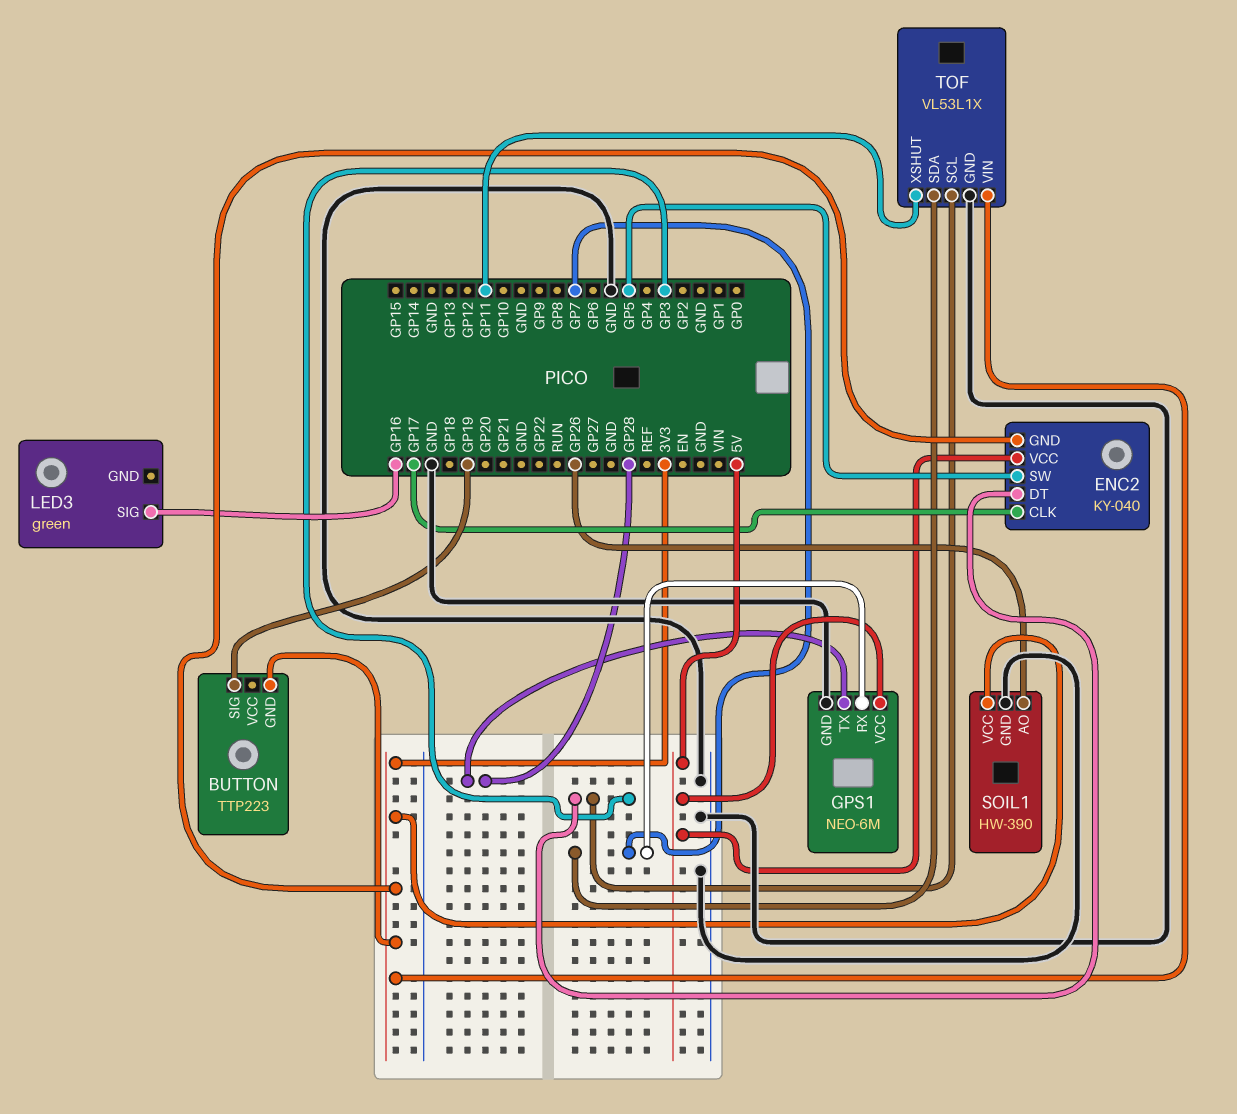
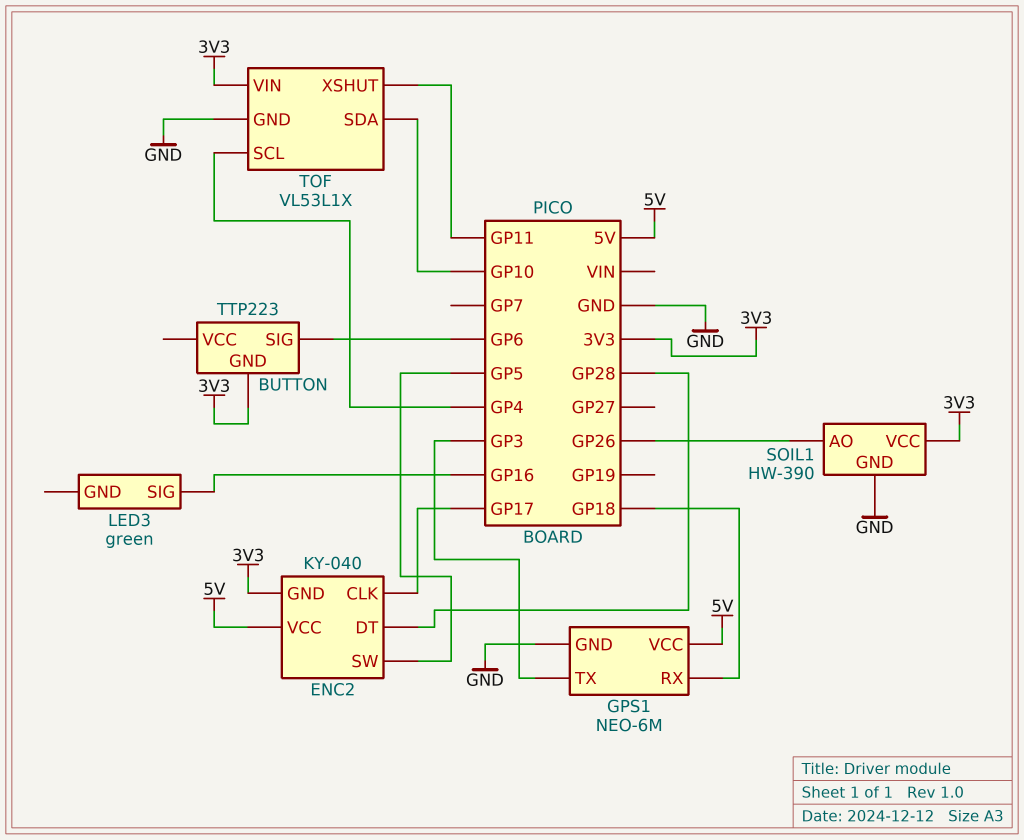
BUTTON pin SIG: GP19 -> GP6
ENC2 pin DT: GP3 -> GP28
GPS1 pin RX: GP7 -> GP18
GPS1 pin TX: GP28 -> GP3
TOF pin SCL: GP3 -> GP4
TOF pin SDA: GP7 -> GP10

